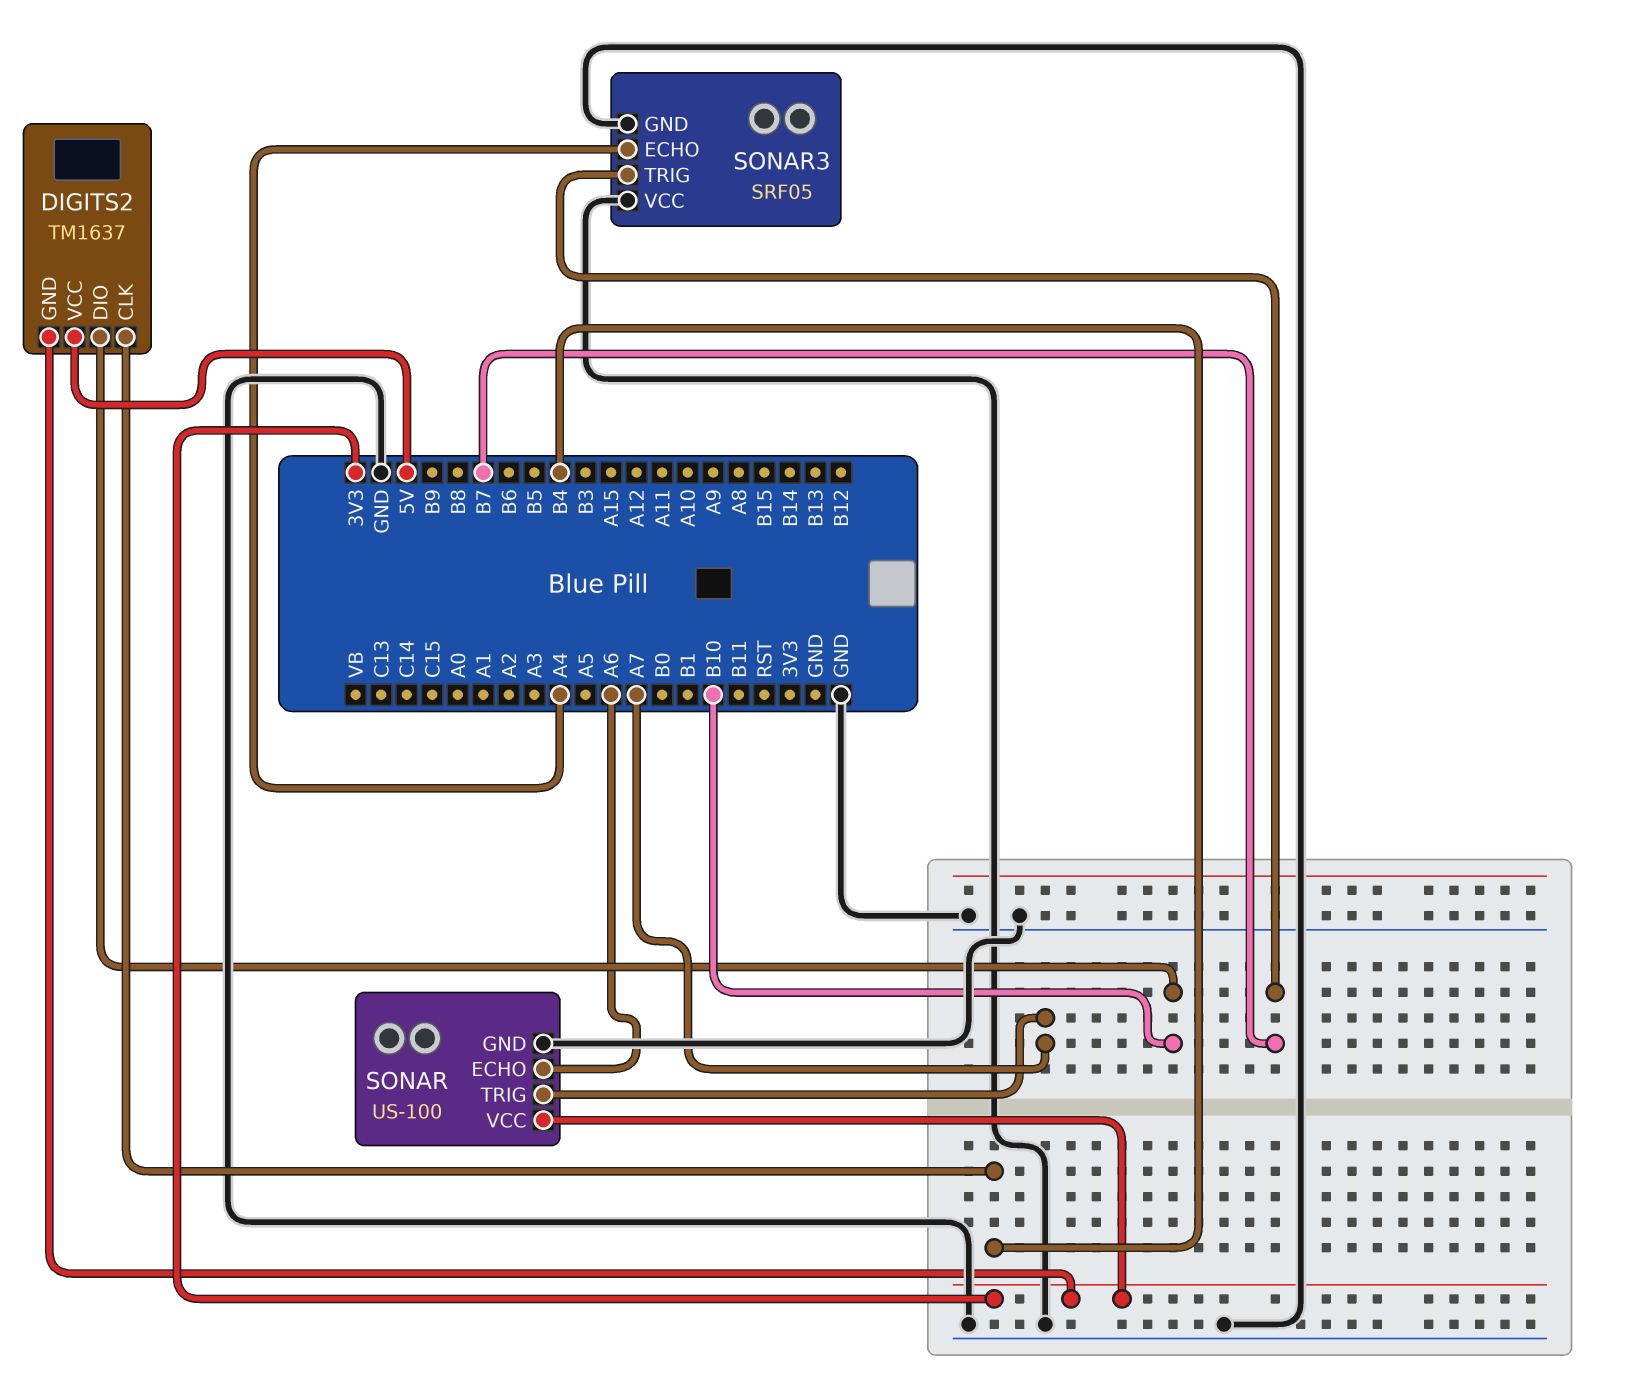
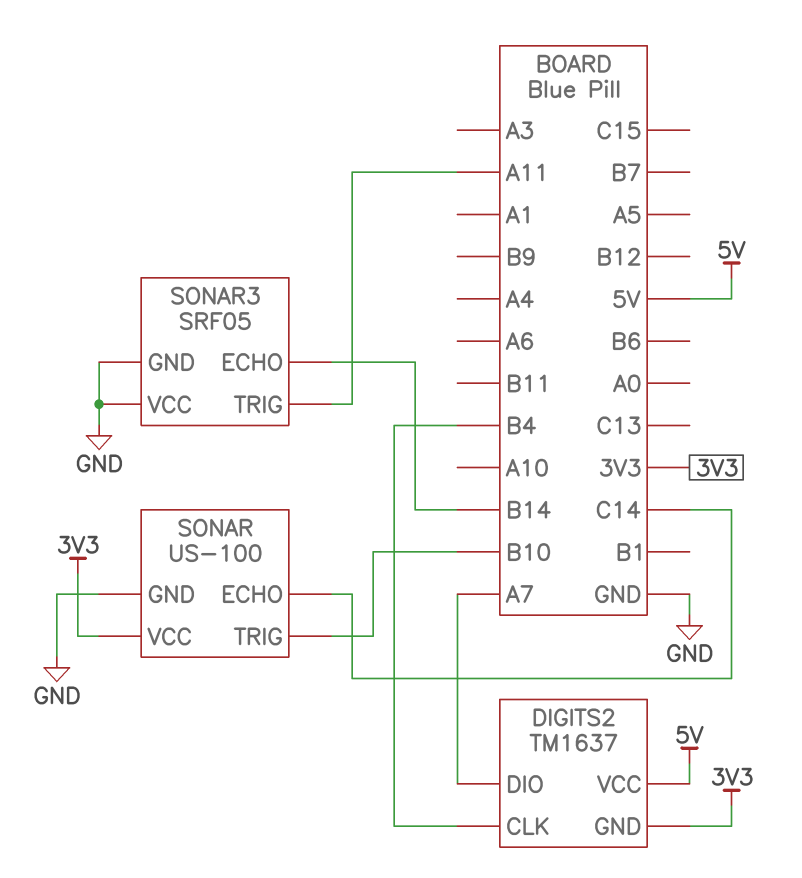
DIGITS2 pin DIO: B10 -> A7
SONAR pin ECHO: A6 -> C14
SONAR pin TRIG: A7 -> B10
SONAR3 pin ECHO: A4 -> B14
SONAR3 pin TRIG: B7 -> A11

